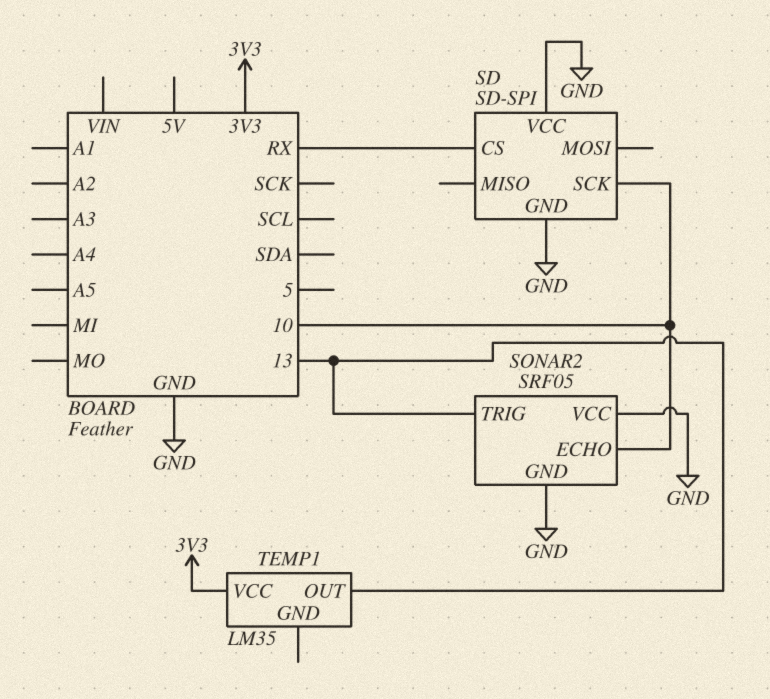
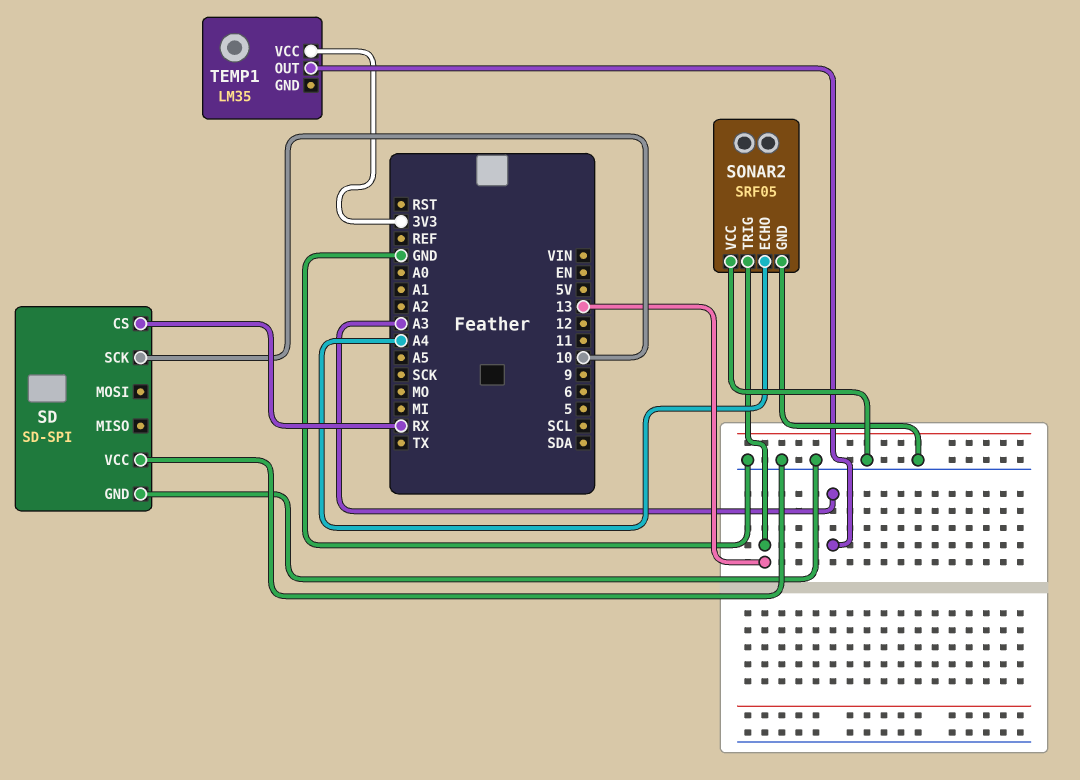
SONAR2 pin ECHO: 10 -> A4
TEMP1 pin OUT: 13 -> A3

